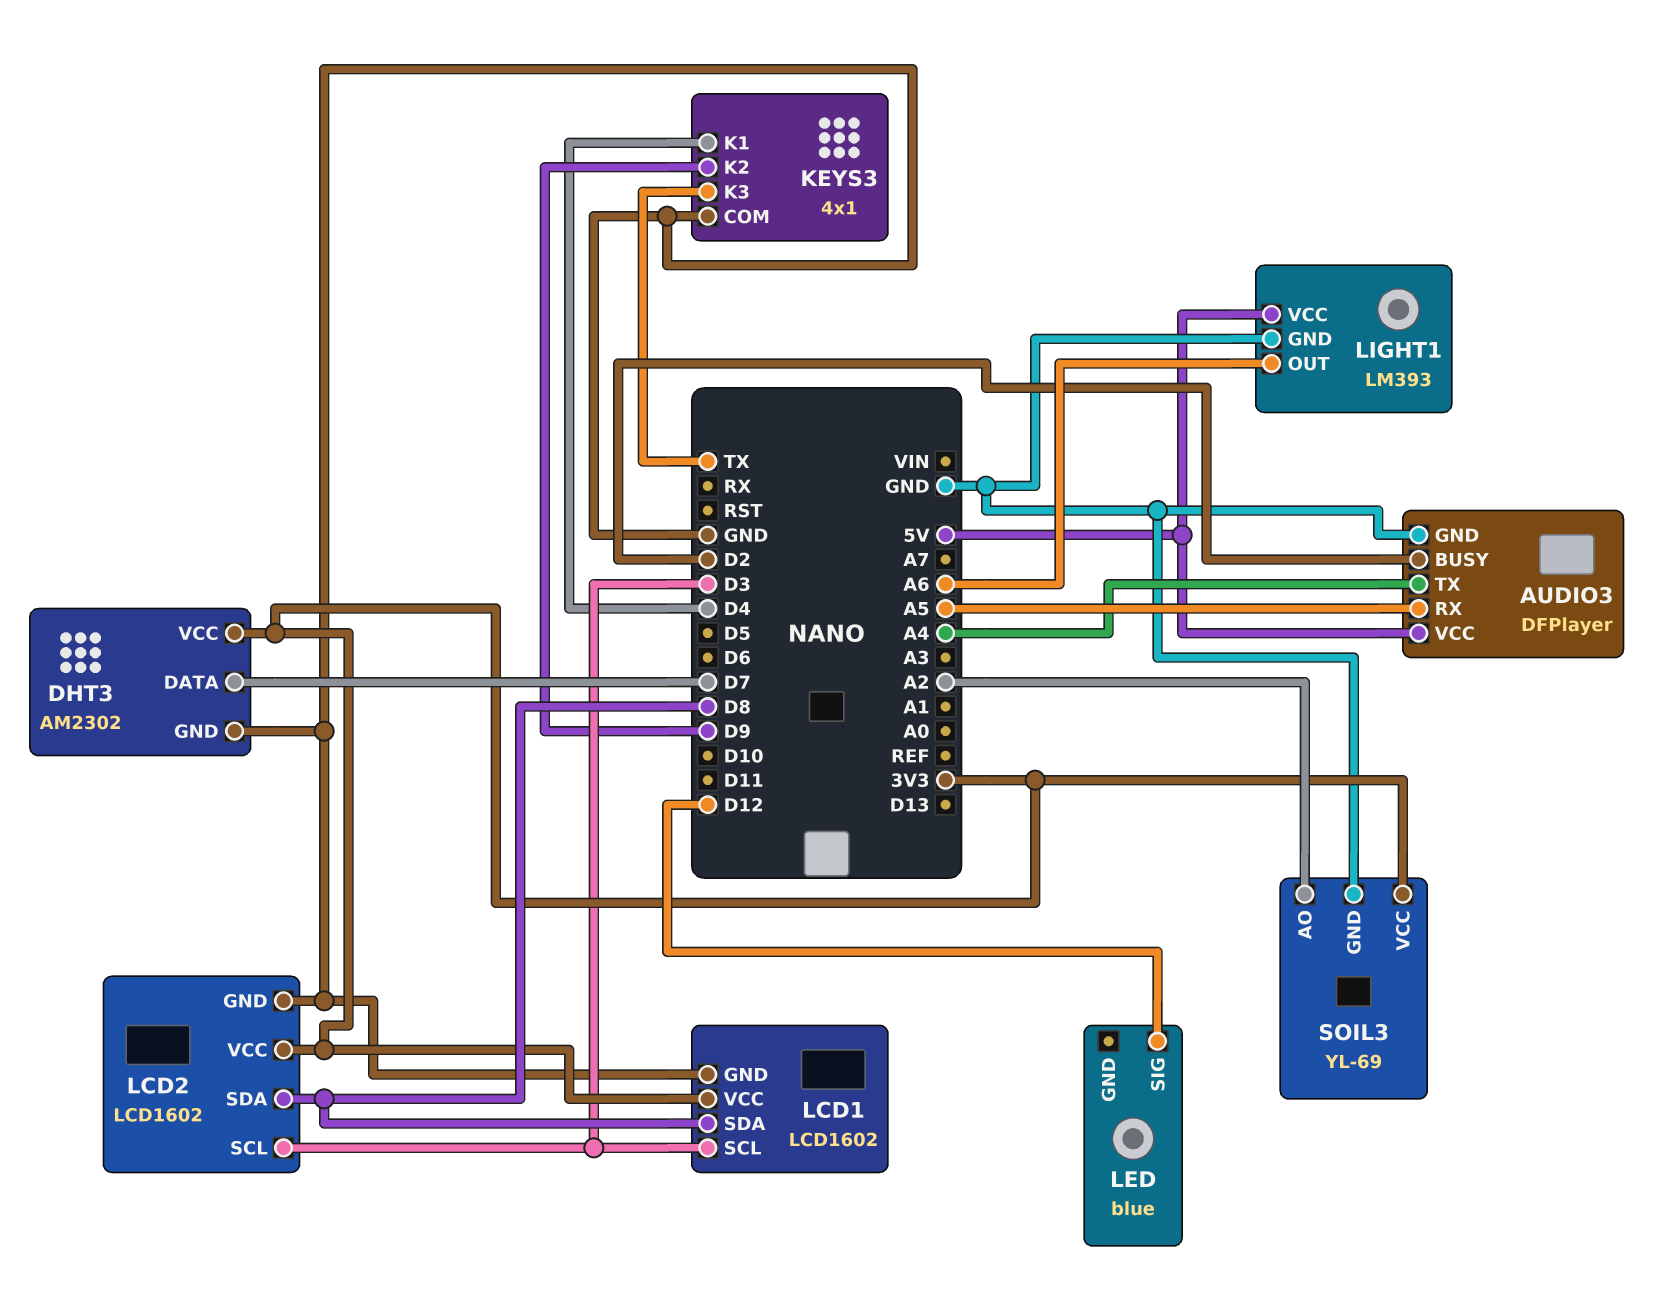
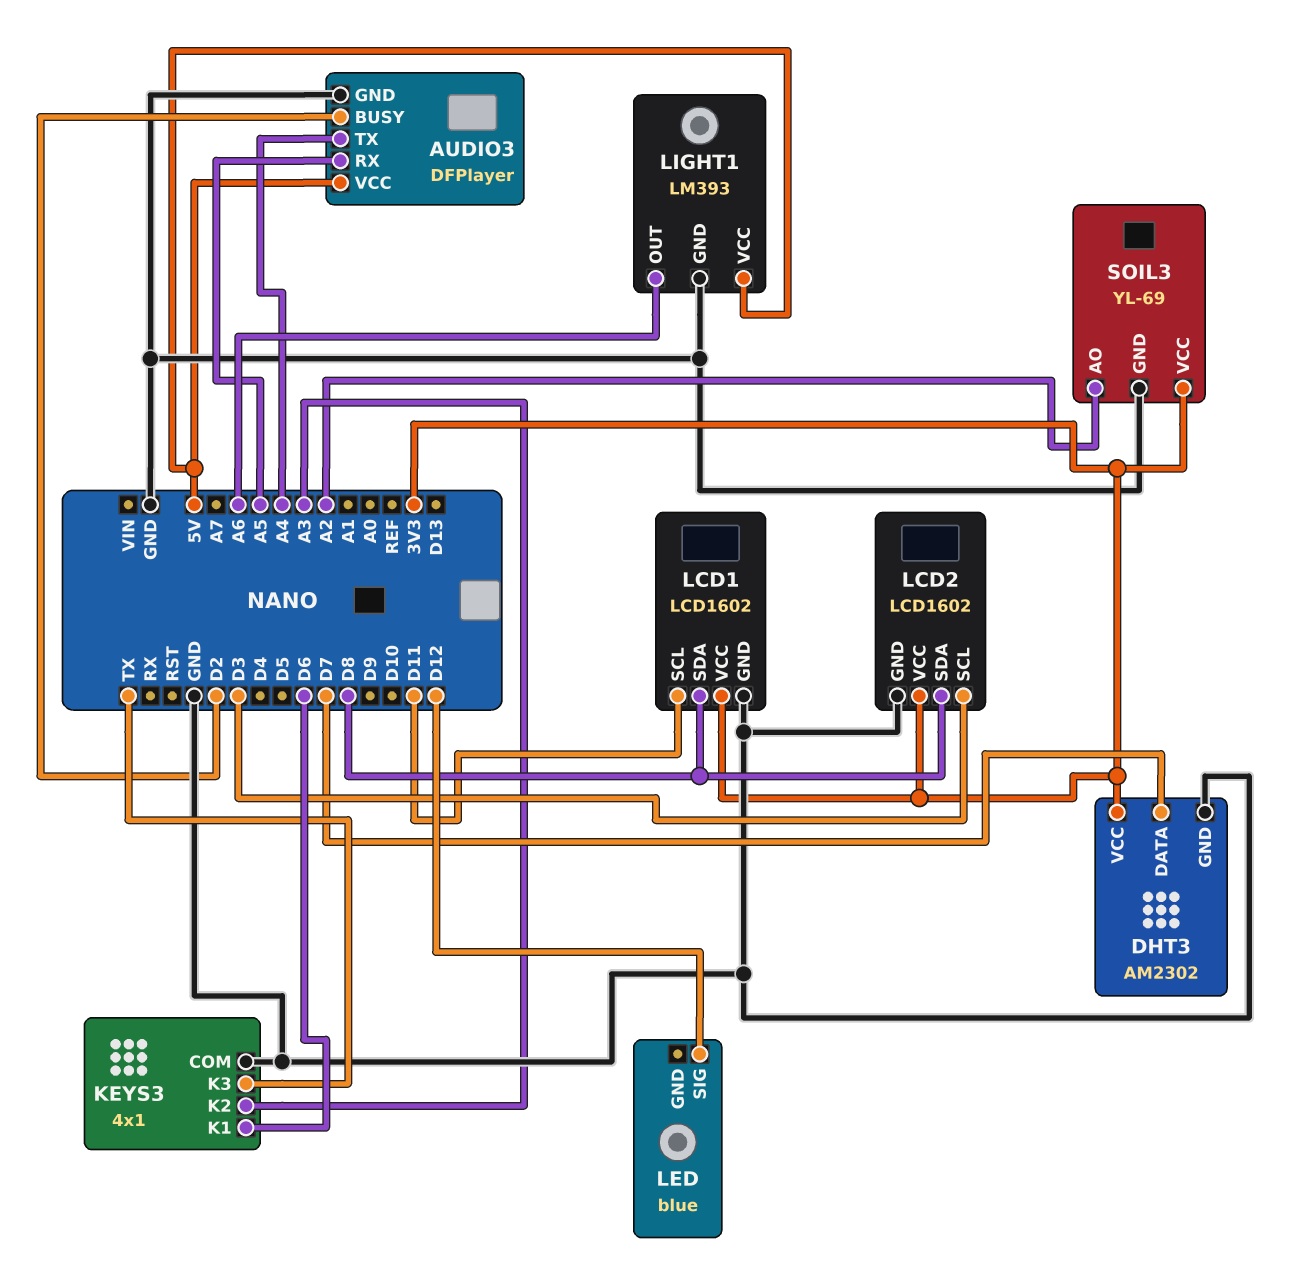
KEYS3 pin K1: D4 -> D6
KEYS3 pin K2: D9 -> A3
LCD1 pin SCL: D3 -> D11

